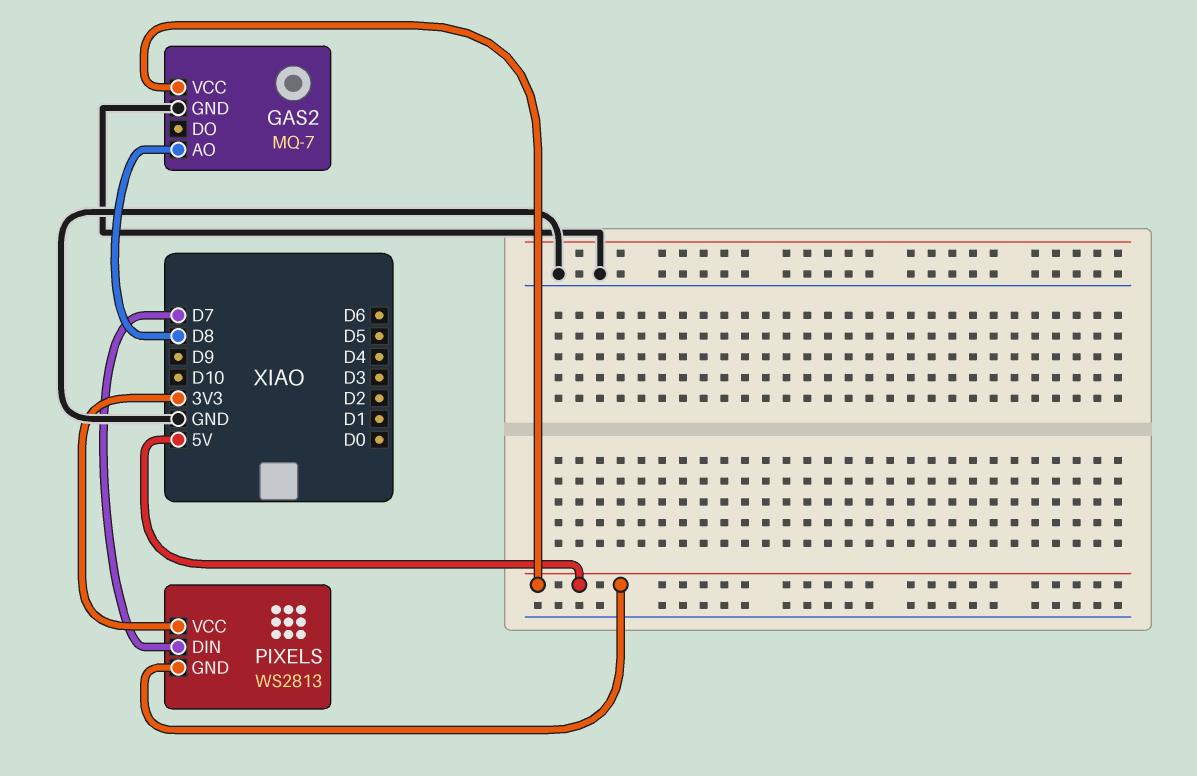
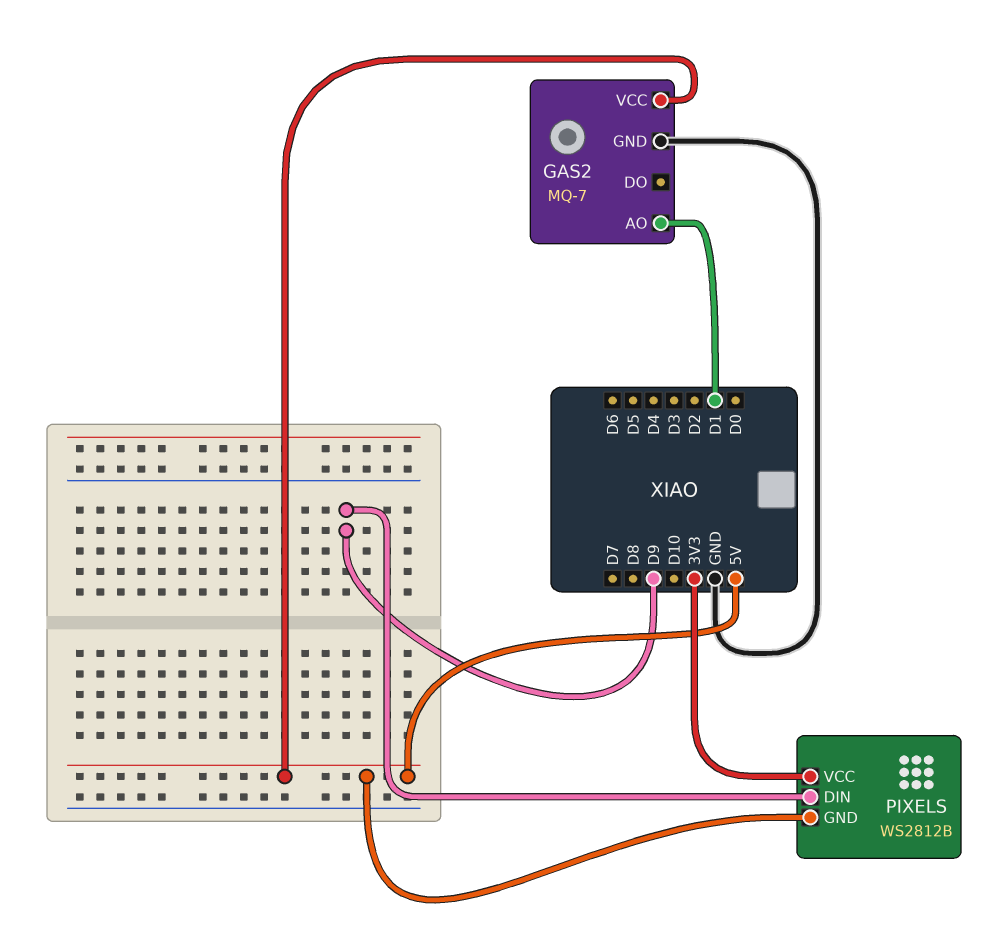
GAS2 pin AO: D8 -> D1
PIXELS: WS2813 -> WS2812B
PIXELS pin DIN: D7 -> D9

